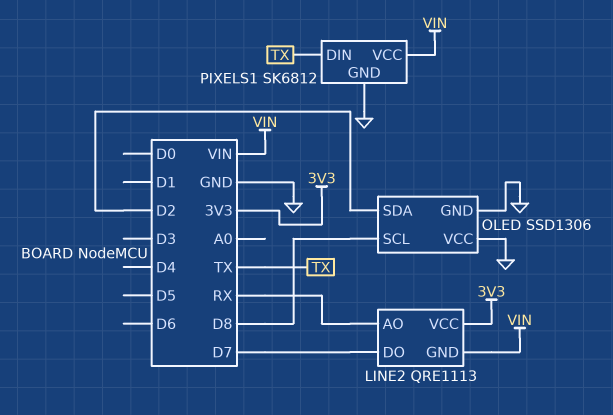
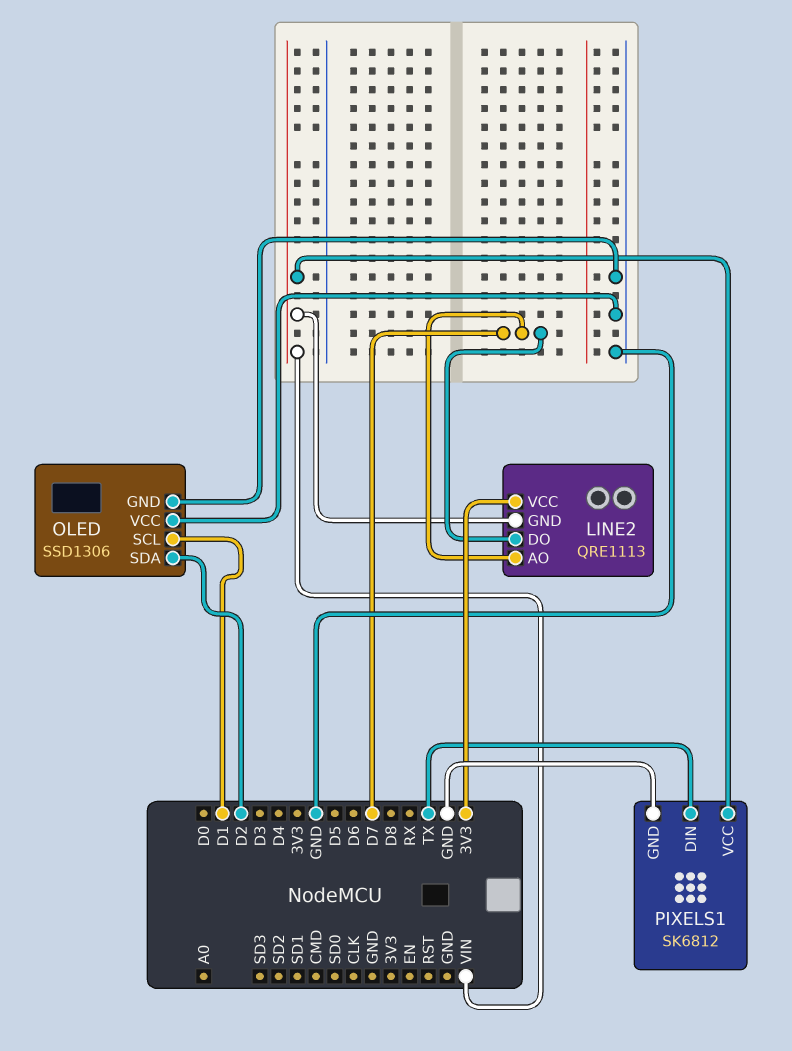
LINE2 pin AO: RX -> D7
OLED pin SCL: D8 -> D1

